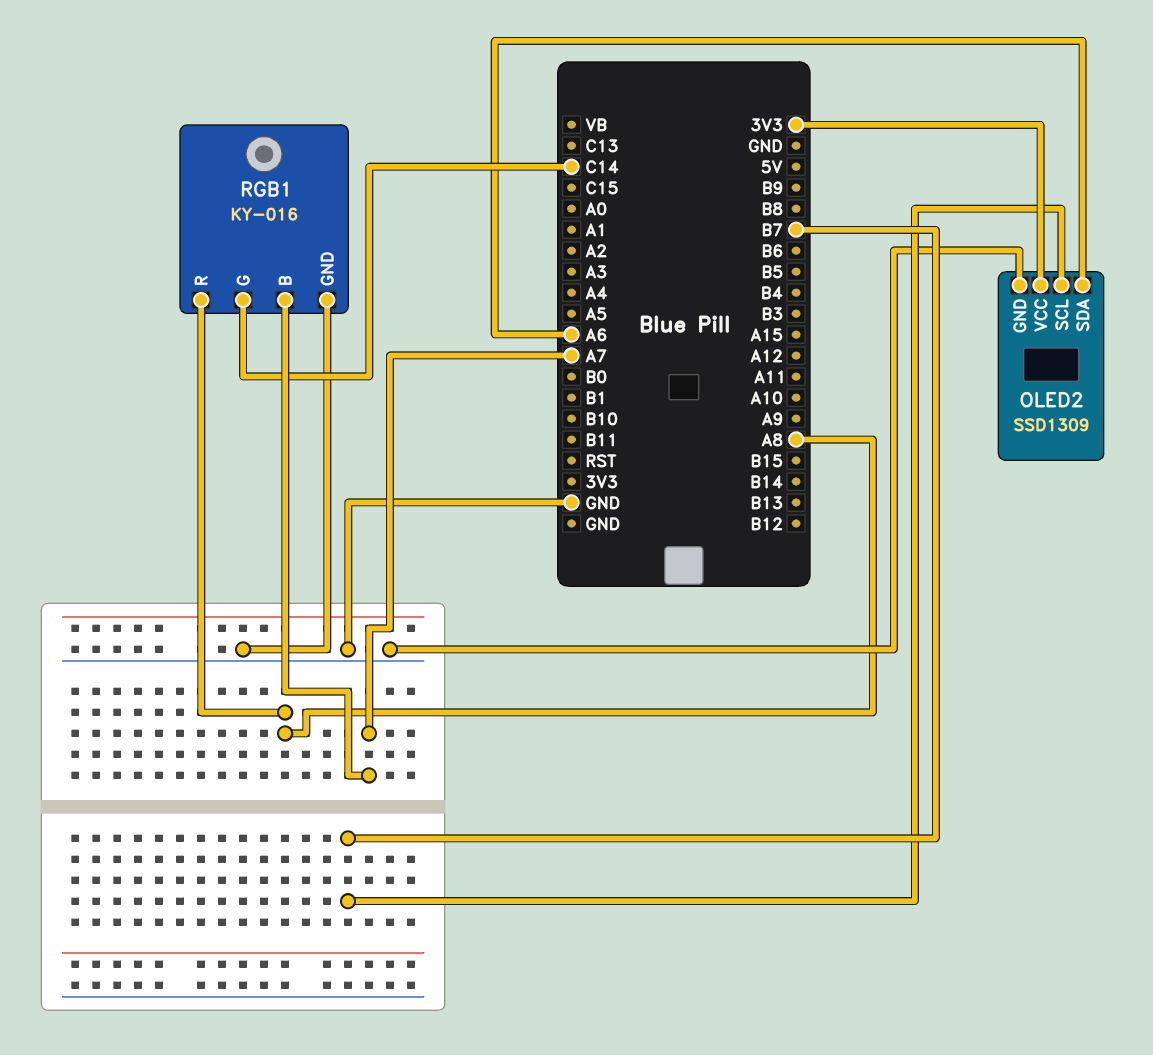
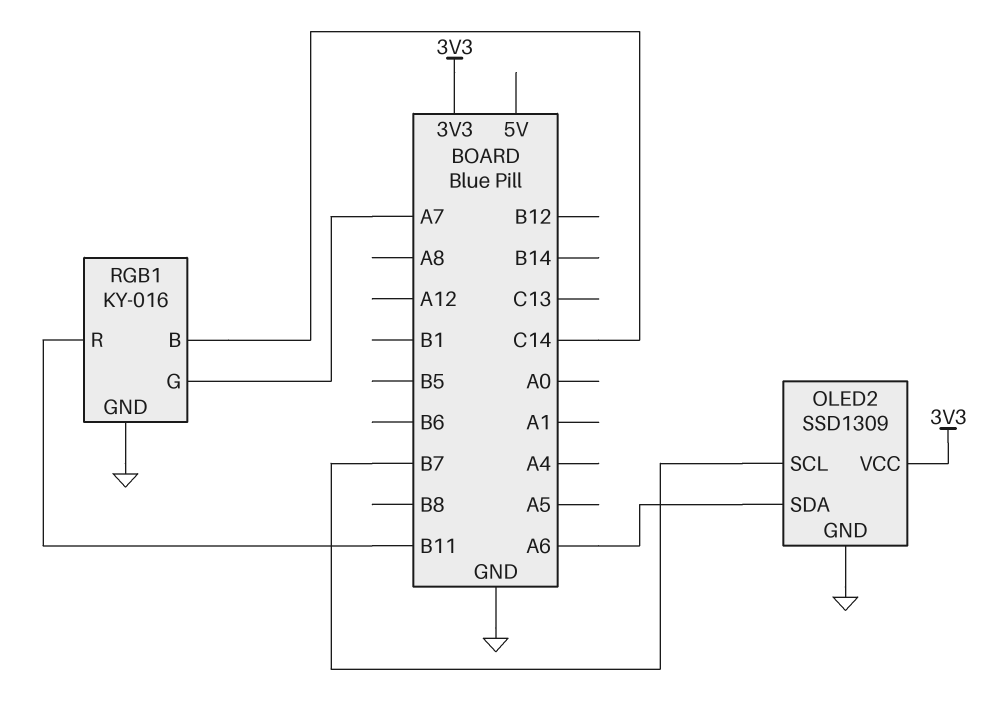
RGB1 pin B: A7 -> C14
RGB1 pin G: C14 -> A7
RGB1 pin R: A8 -> B11

